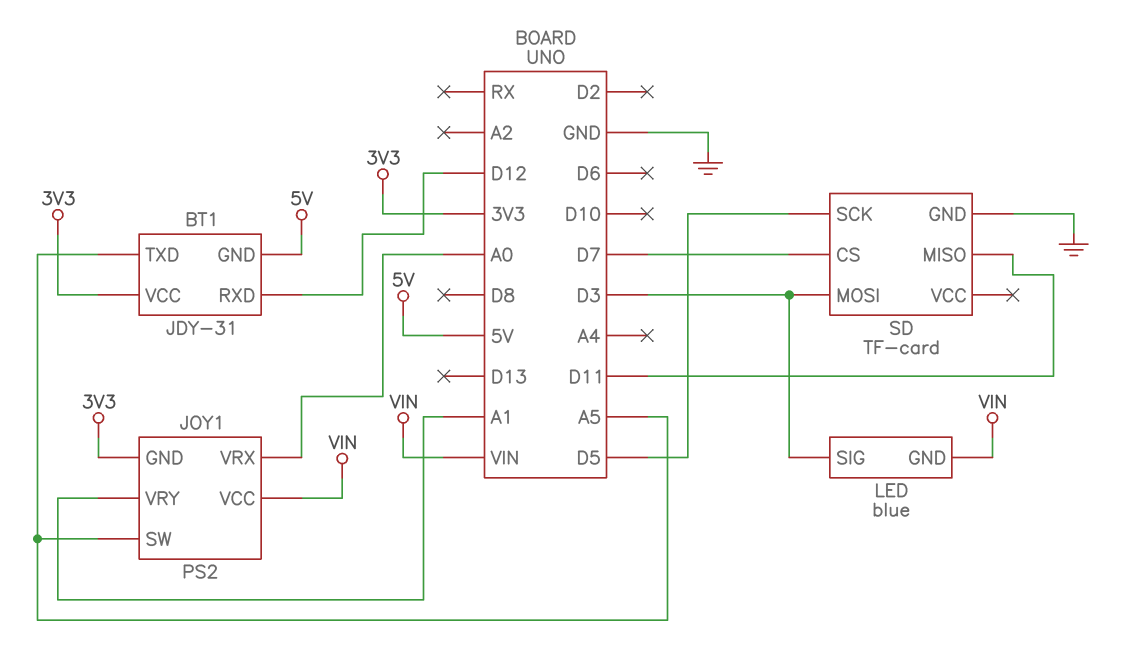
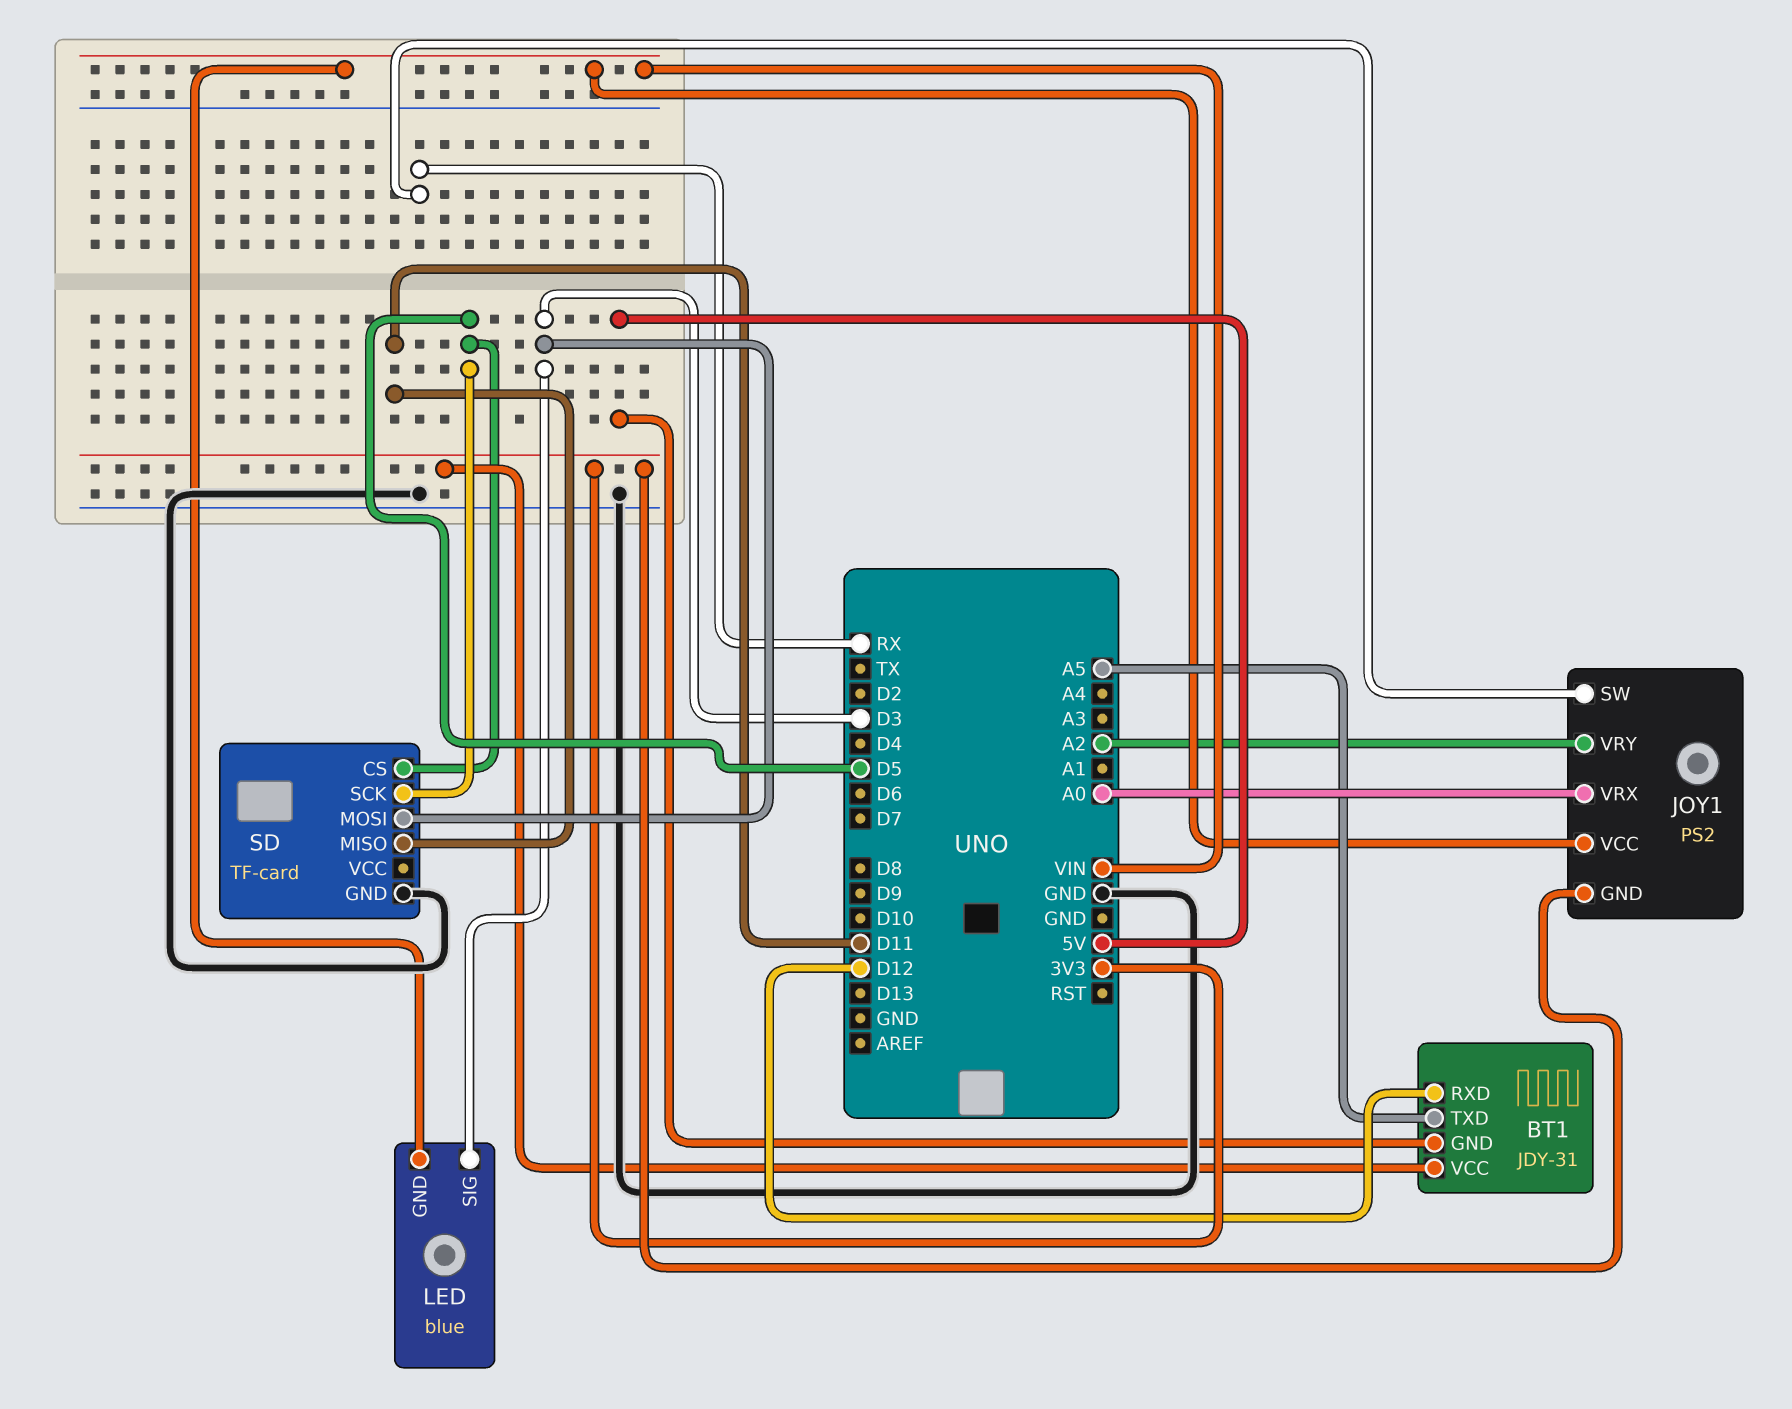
JOY1 pin SW: A5 -> RX
JOY1 pin VRY: A1 -> A2
SD pin CS: D7 -> D5

